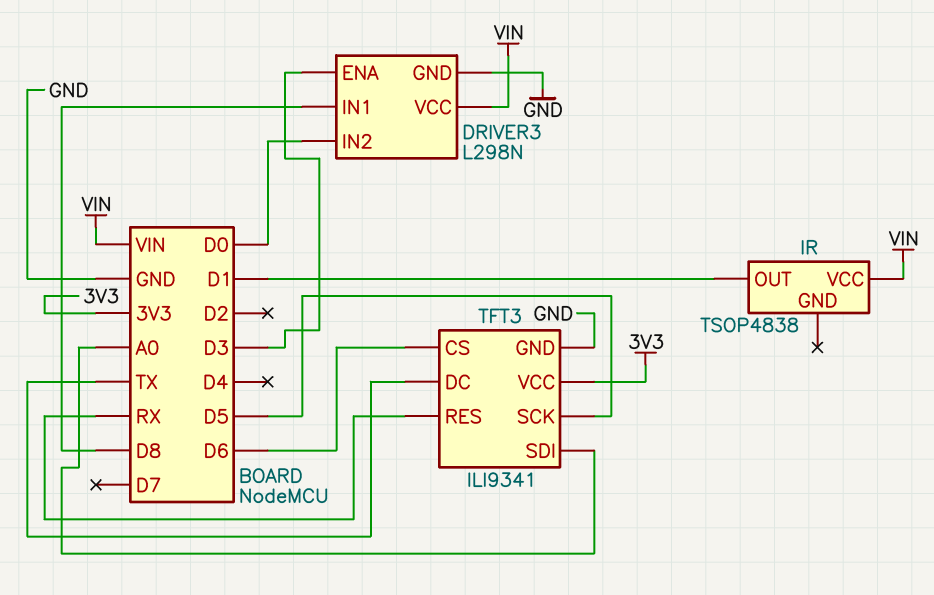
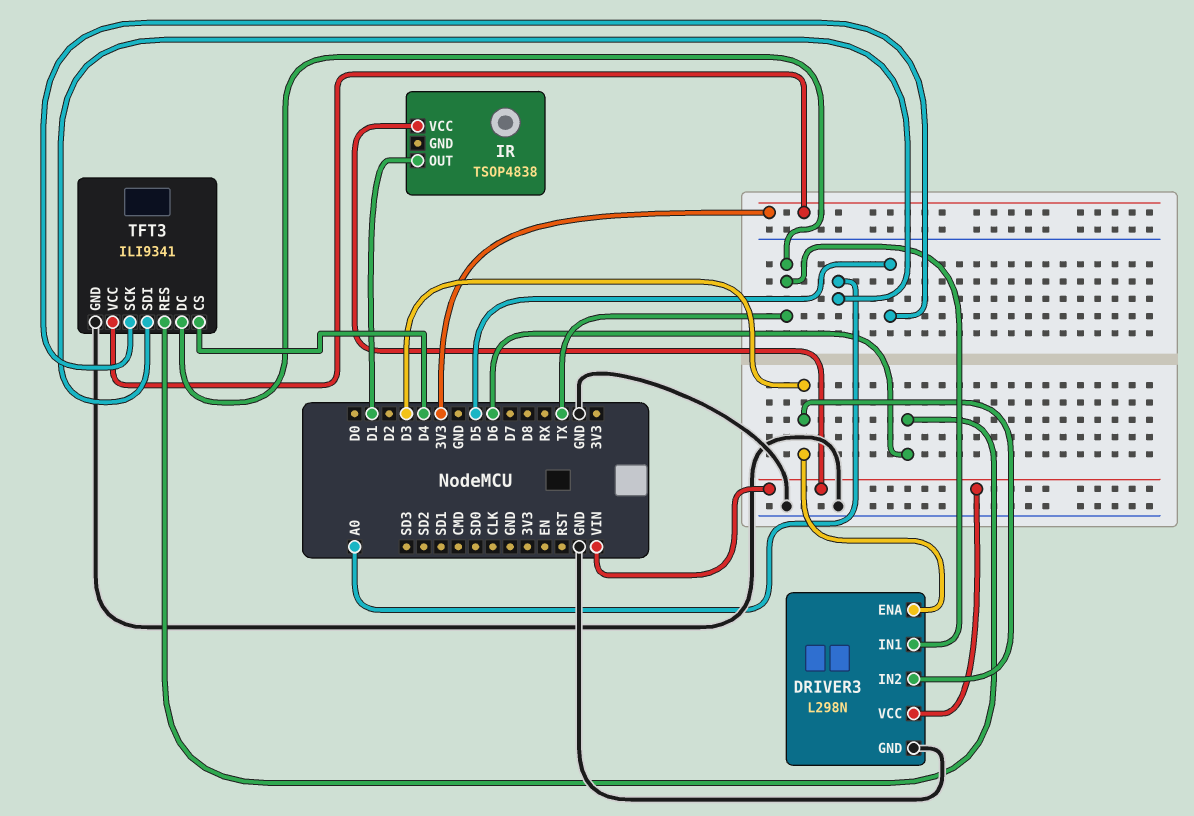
DRIVER3 pin IN1: D8 -> TX
DRIVER3 pin IN2: D0 -> D3
TFT3 pin CS: D6 -> D4
TFT3 pin RES: RX -> D6

